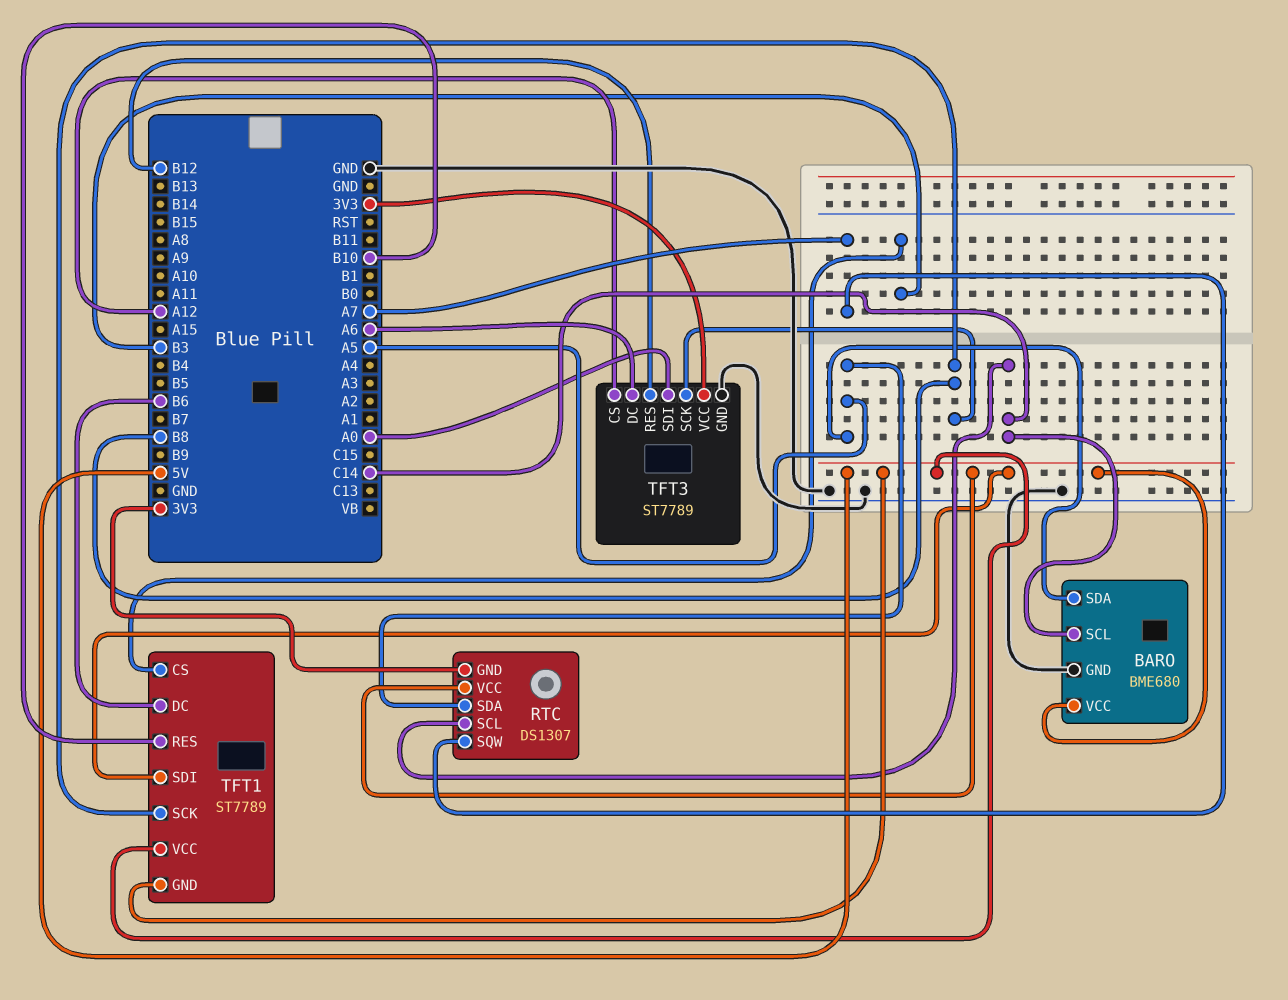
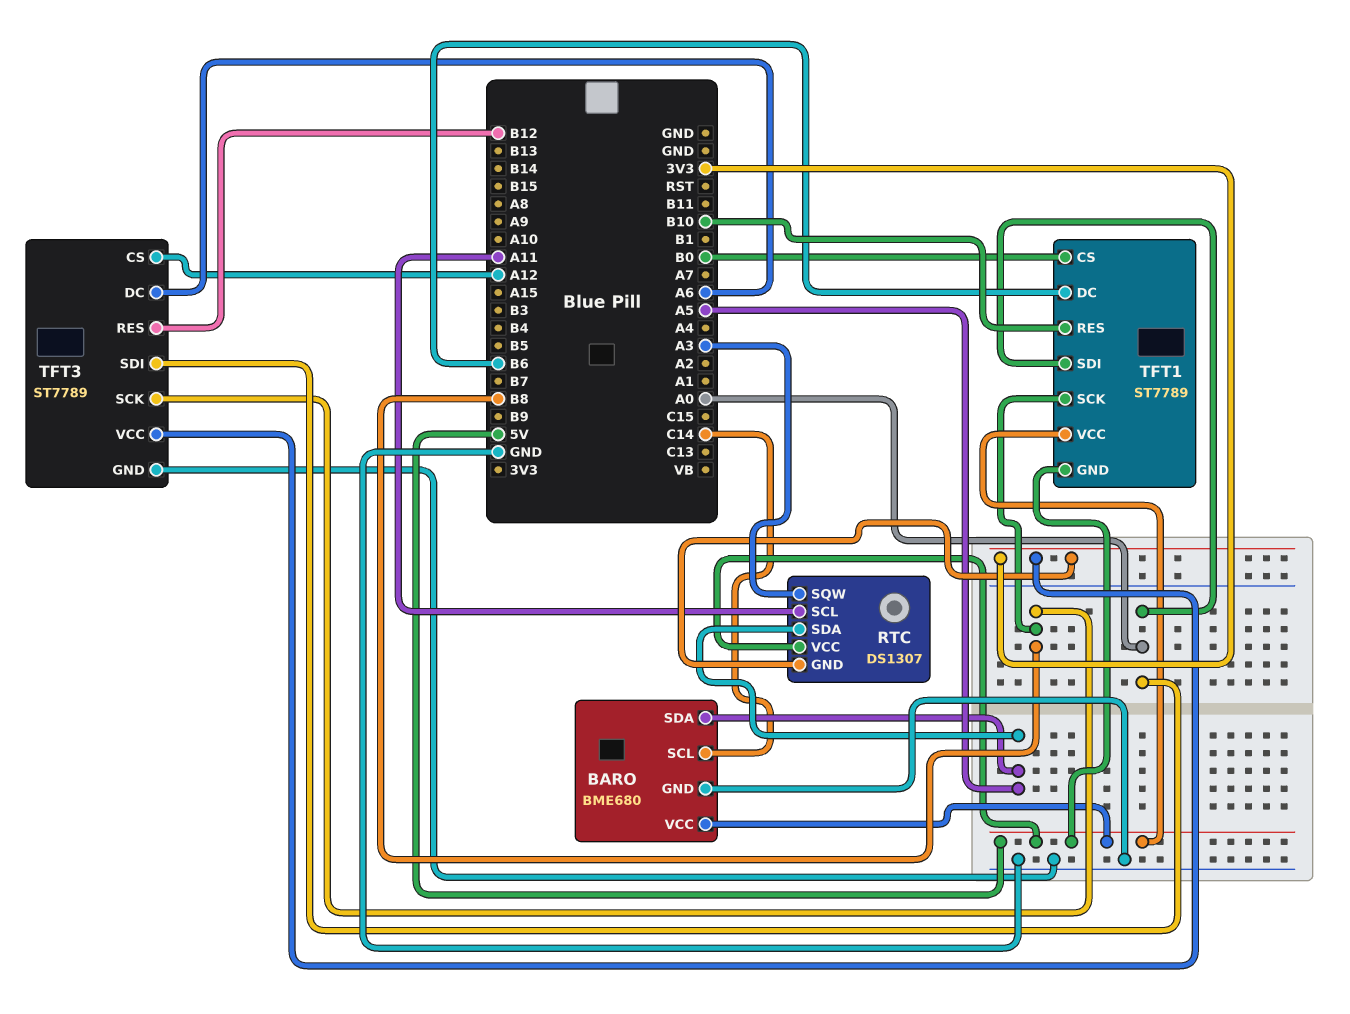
RTC pin SCL: C14 -> A11
RTC pin SQW: A7 -> A3
TFT1 pin CS: B3 -> B0
TFT1 pin SDI: 5V -> A0

